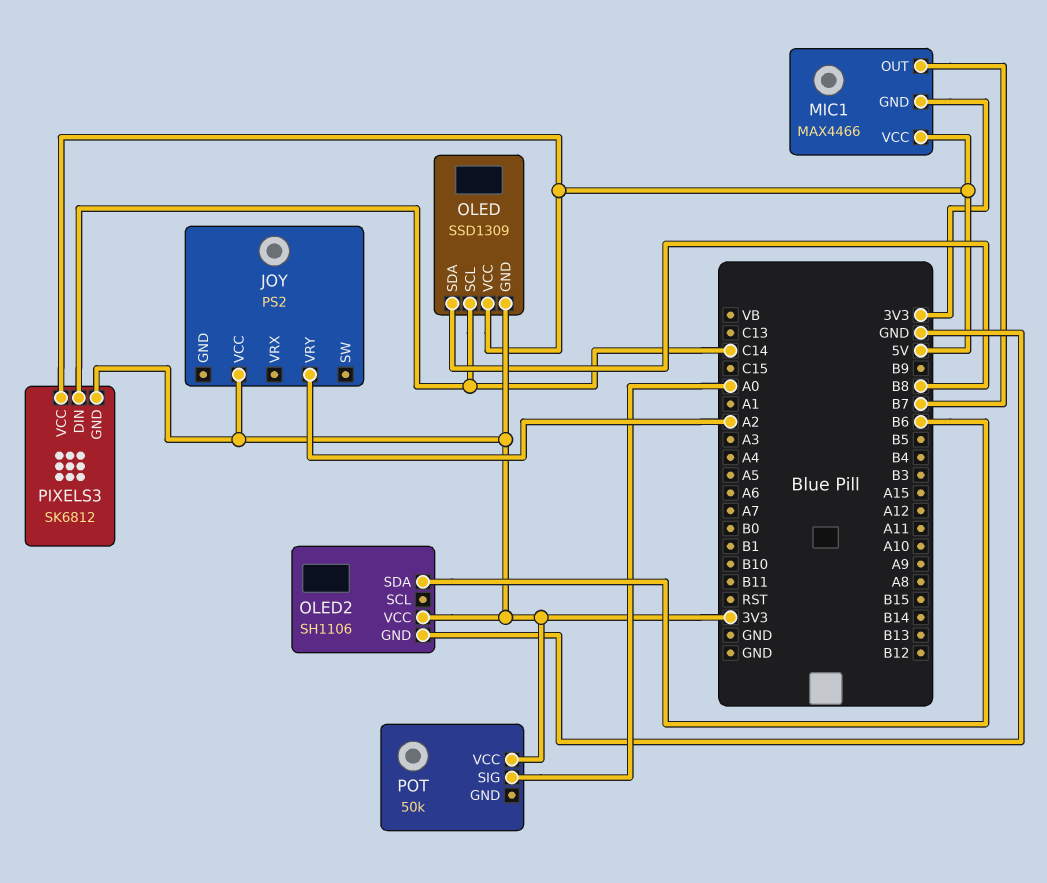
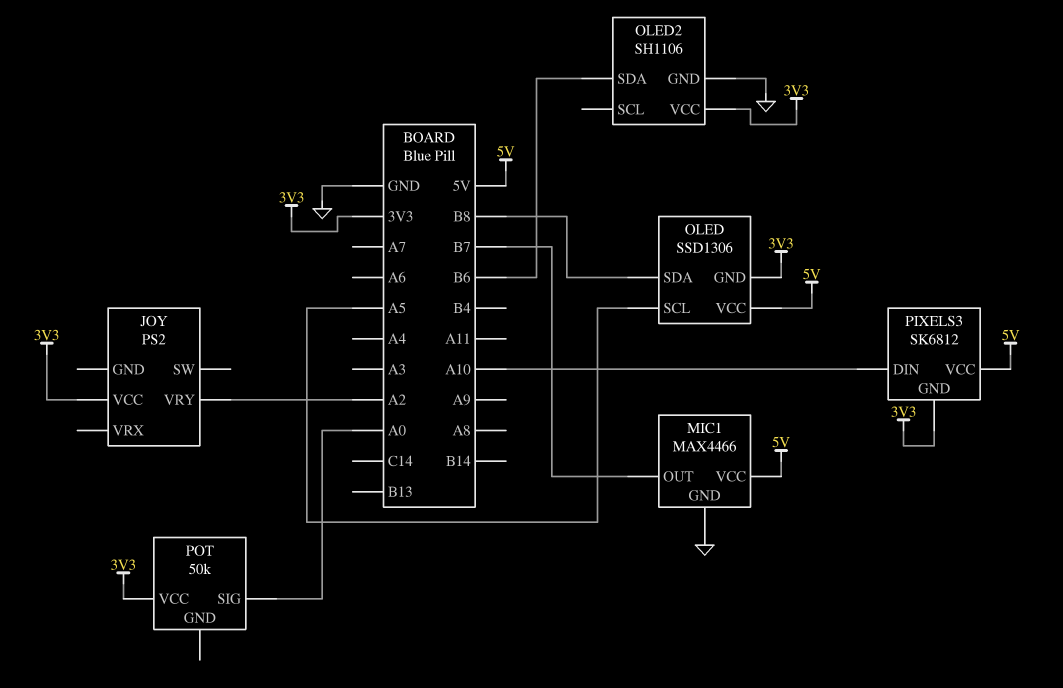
MIC1 pin GND: 3V3 -> GND
OLED: SSD1309 -> SSD1306
OLED pin SCL: C14 -> A5
PIXELS3 pin DIN: C14 -> A10

